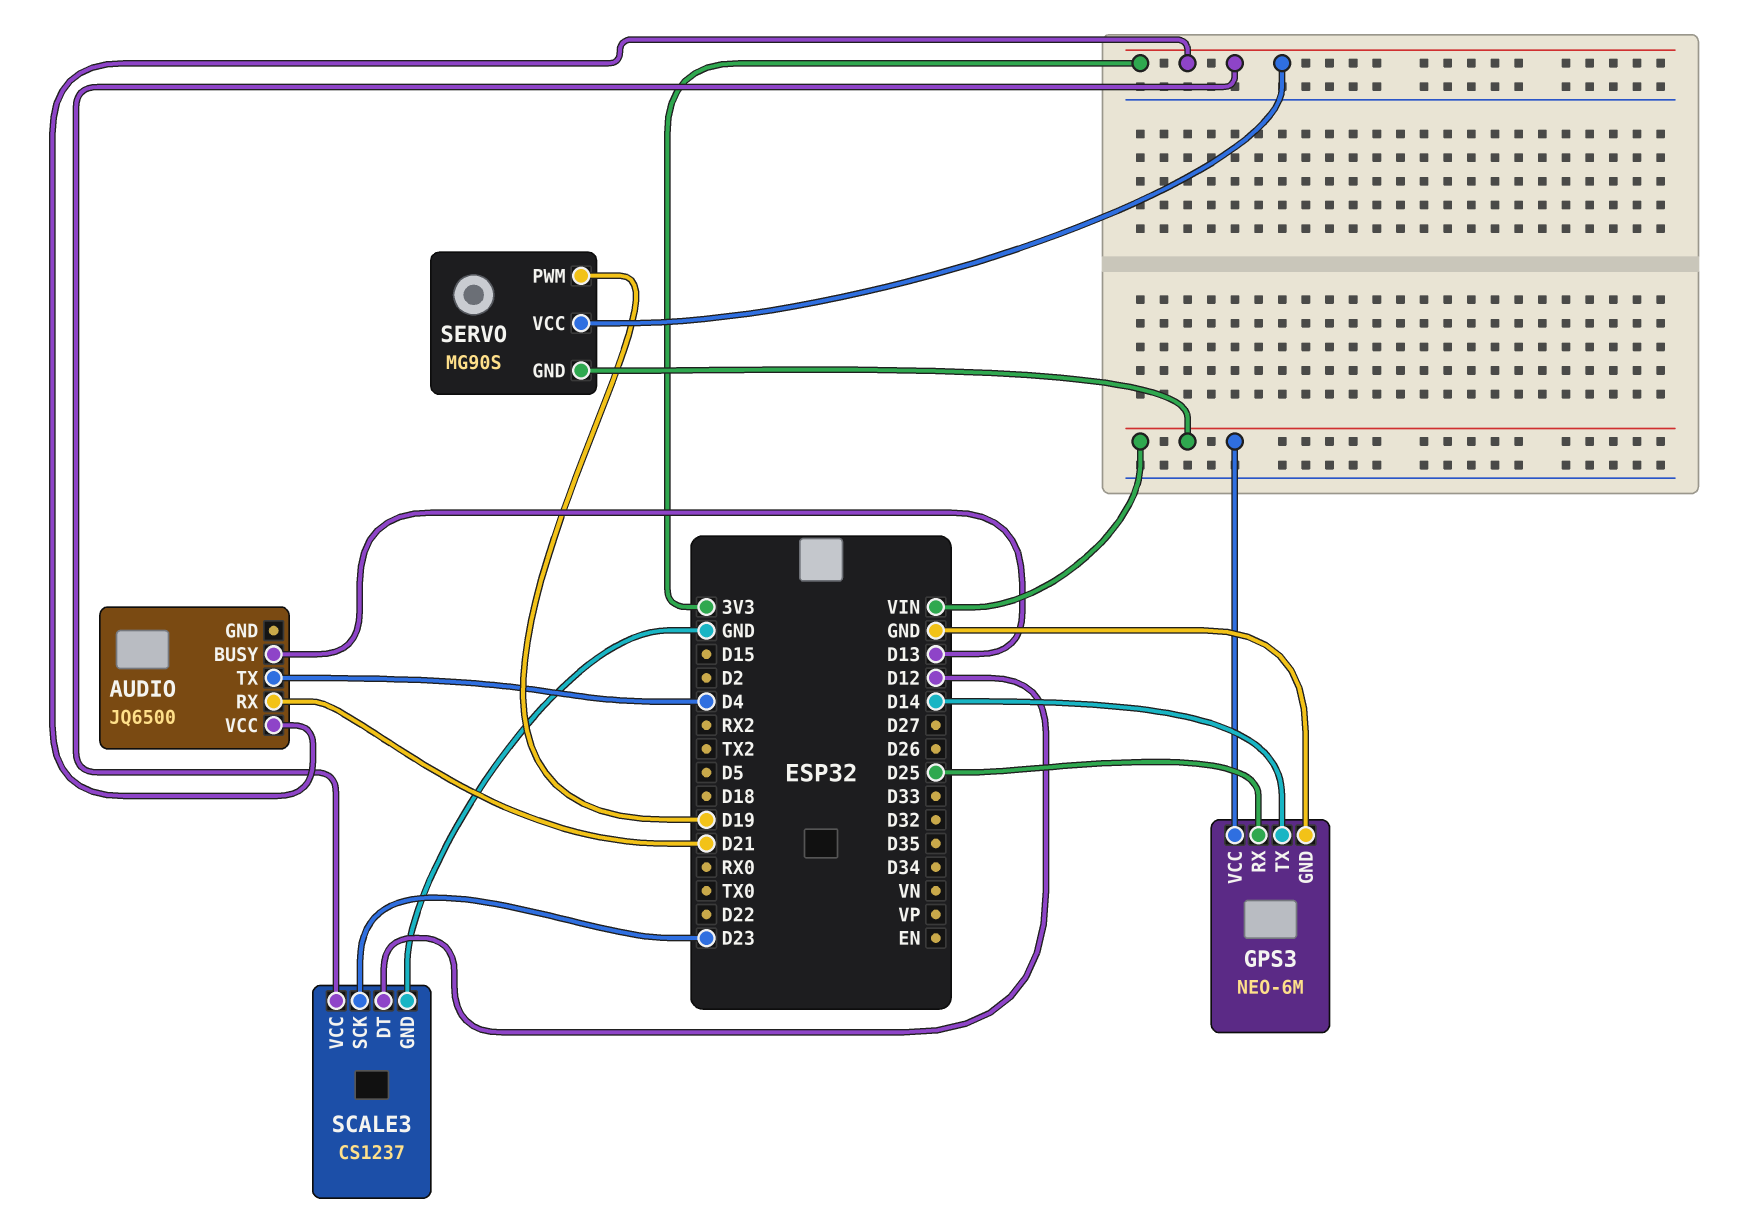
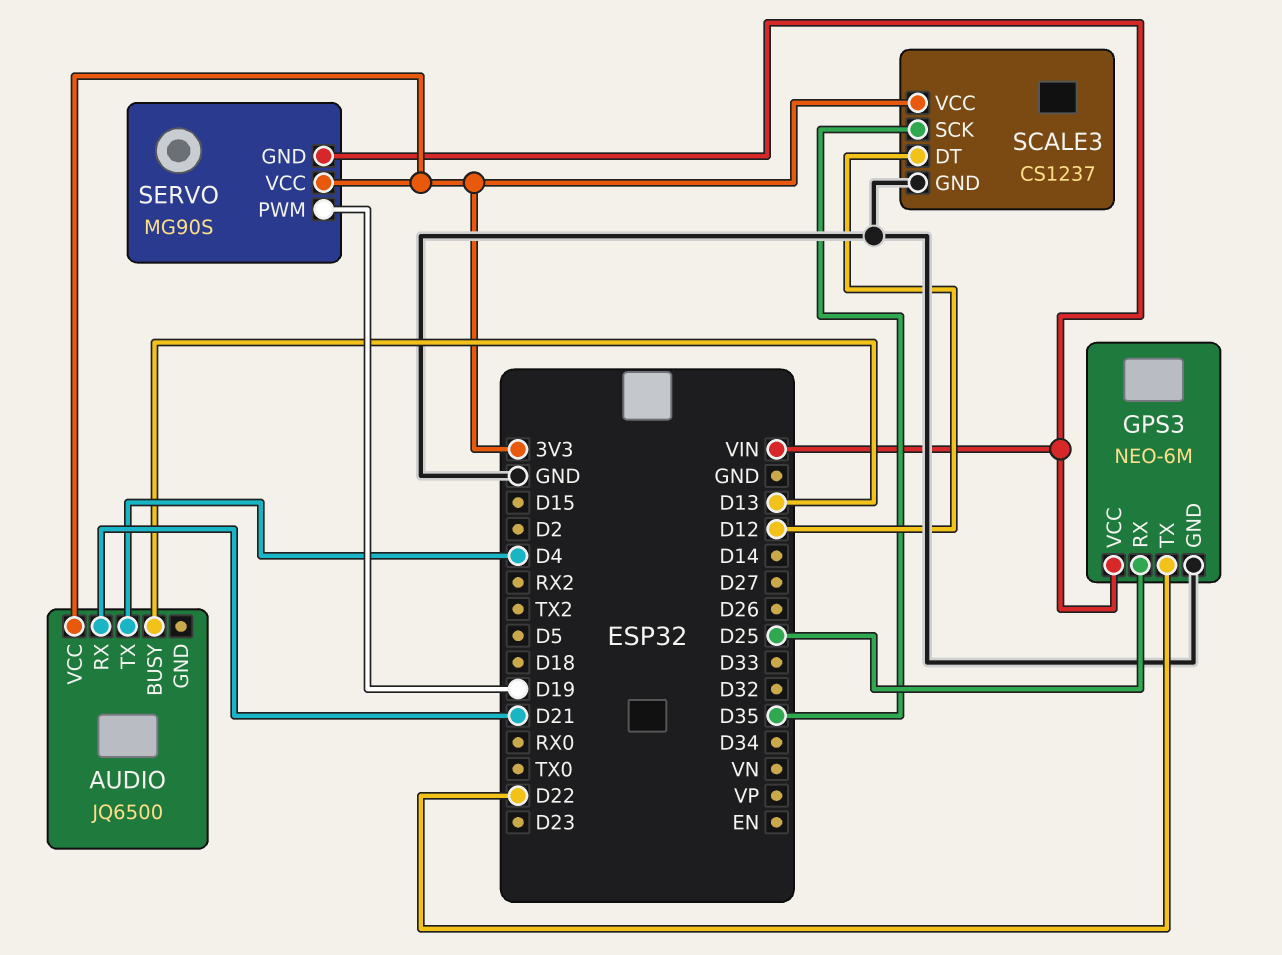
GPS3 pin TX: D14 -> D22
SCALE3 pin SCK: D23 -> D35

